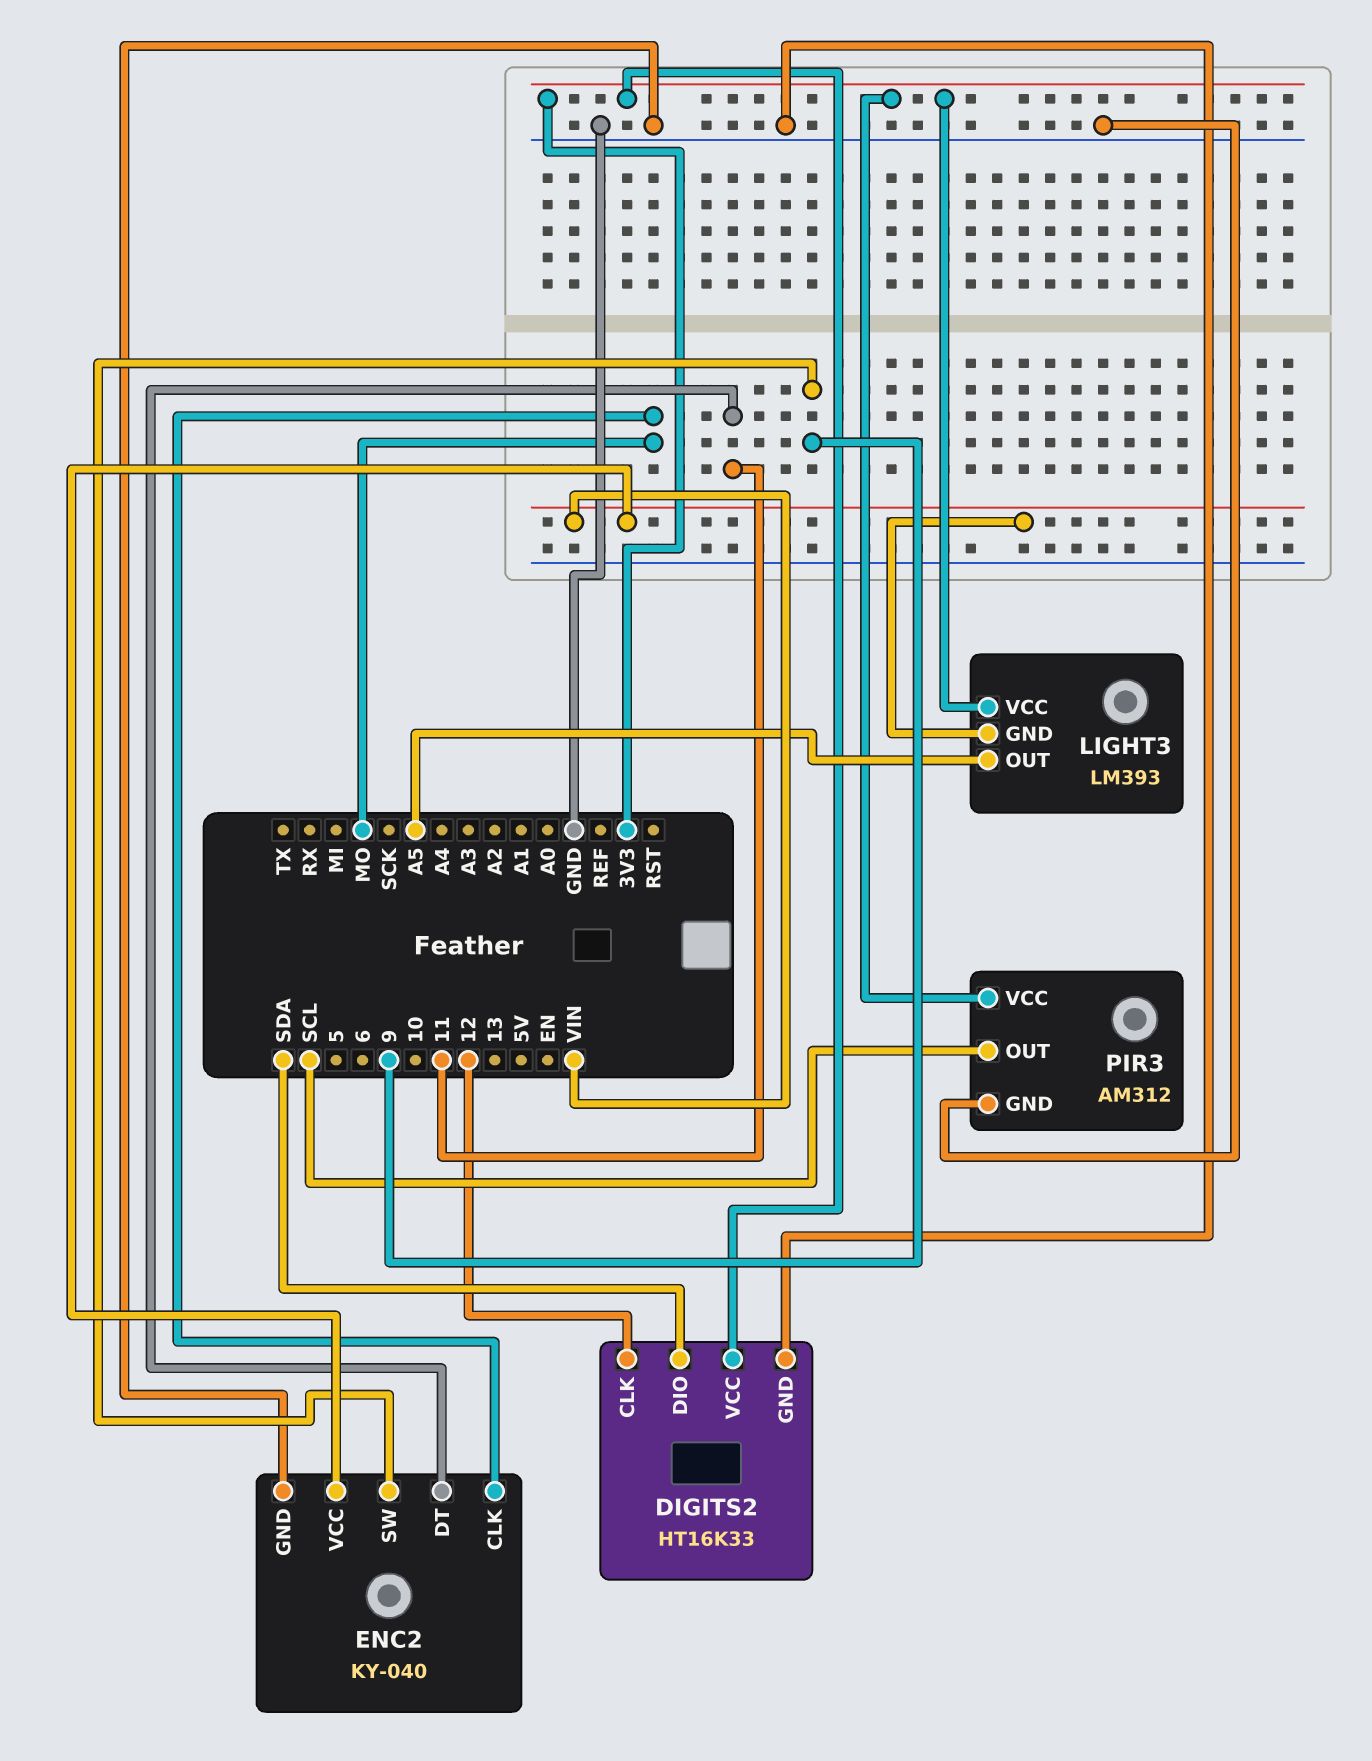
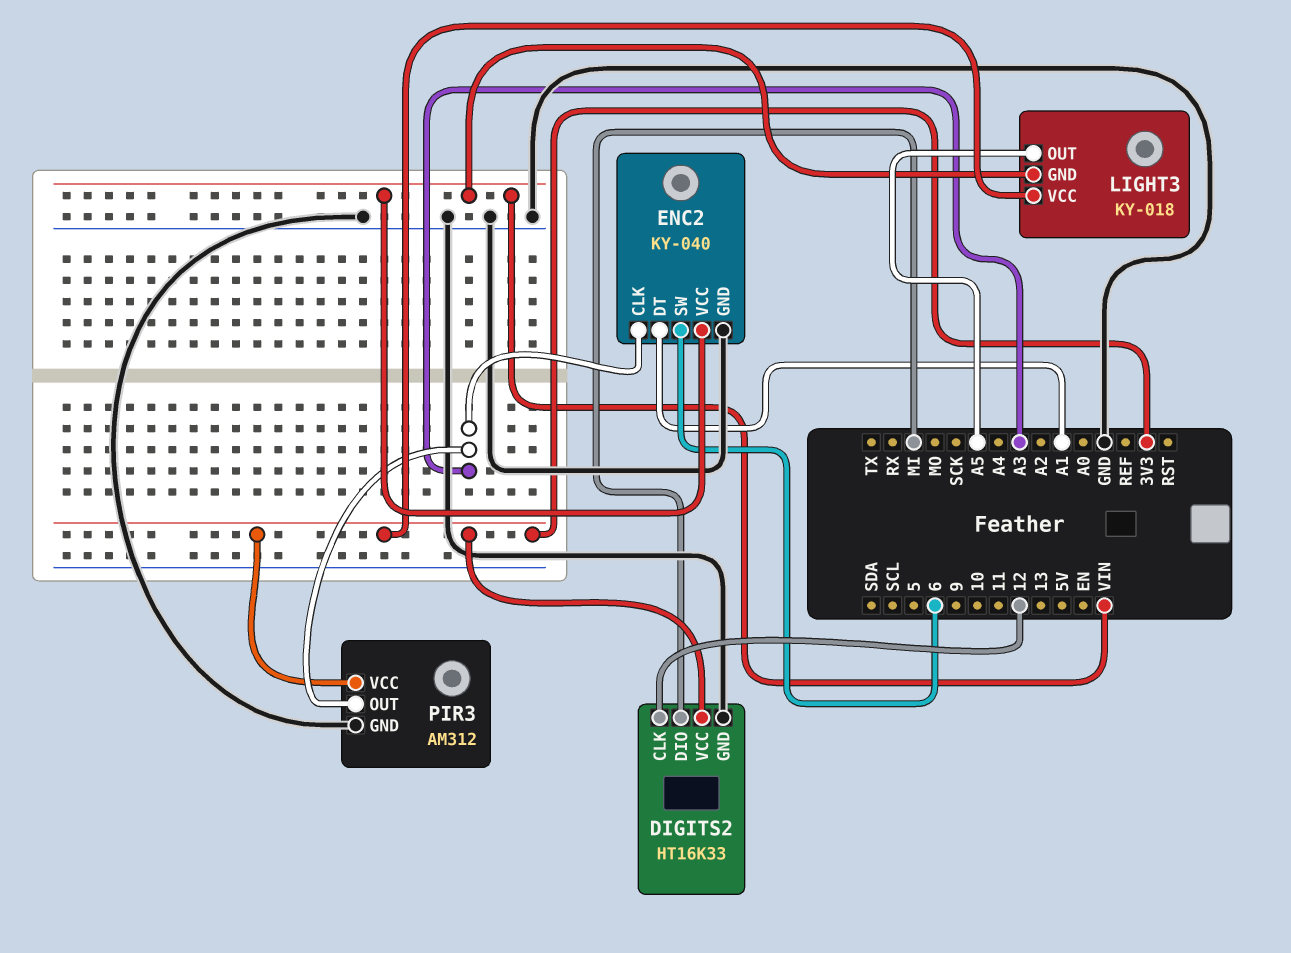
DIGITS2 pin DIO: SDA -> MI
ENC2 pin CLK: MO -> A3
ENC2 pin DT: 11 -> A1
ENC2 pin SW: 9 -> 6
LIGHT3: LM393 -> KY-018
PIR3 pin OUT: SCL -> A3

